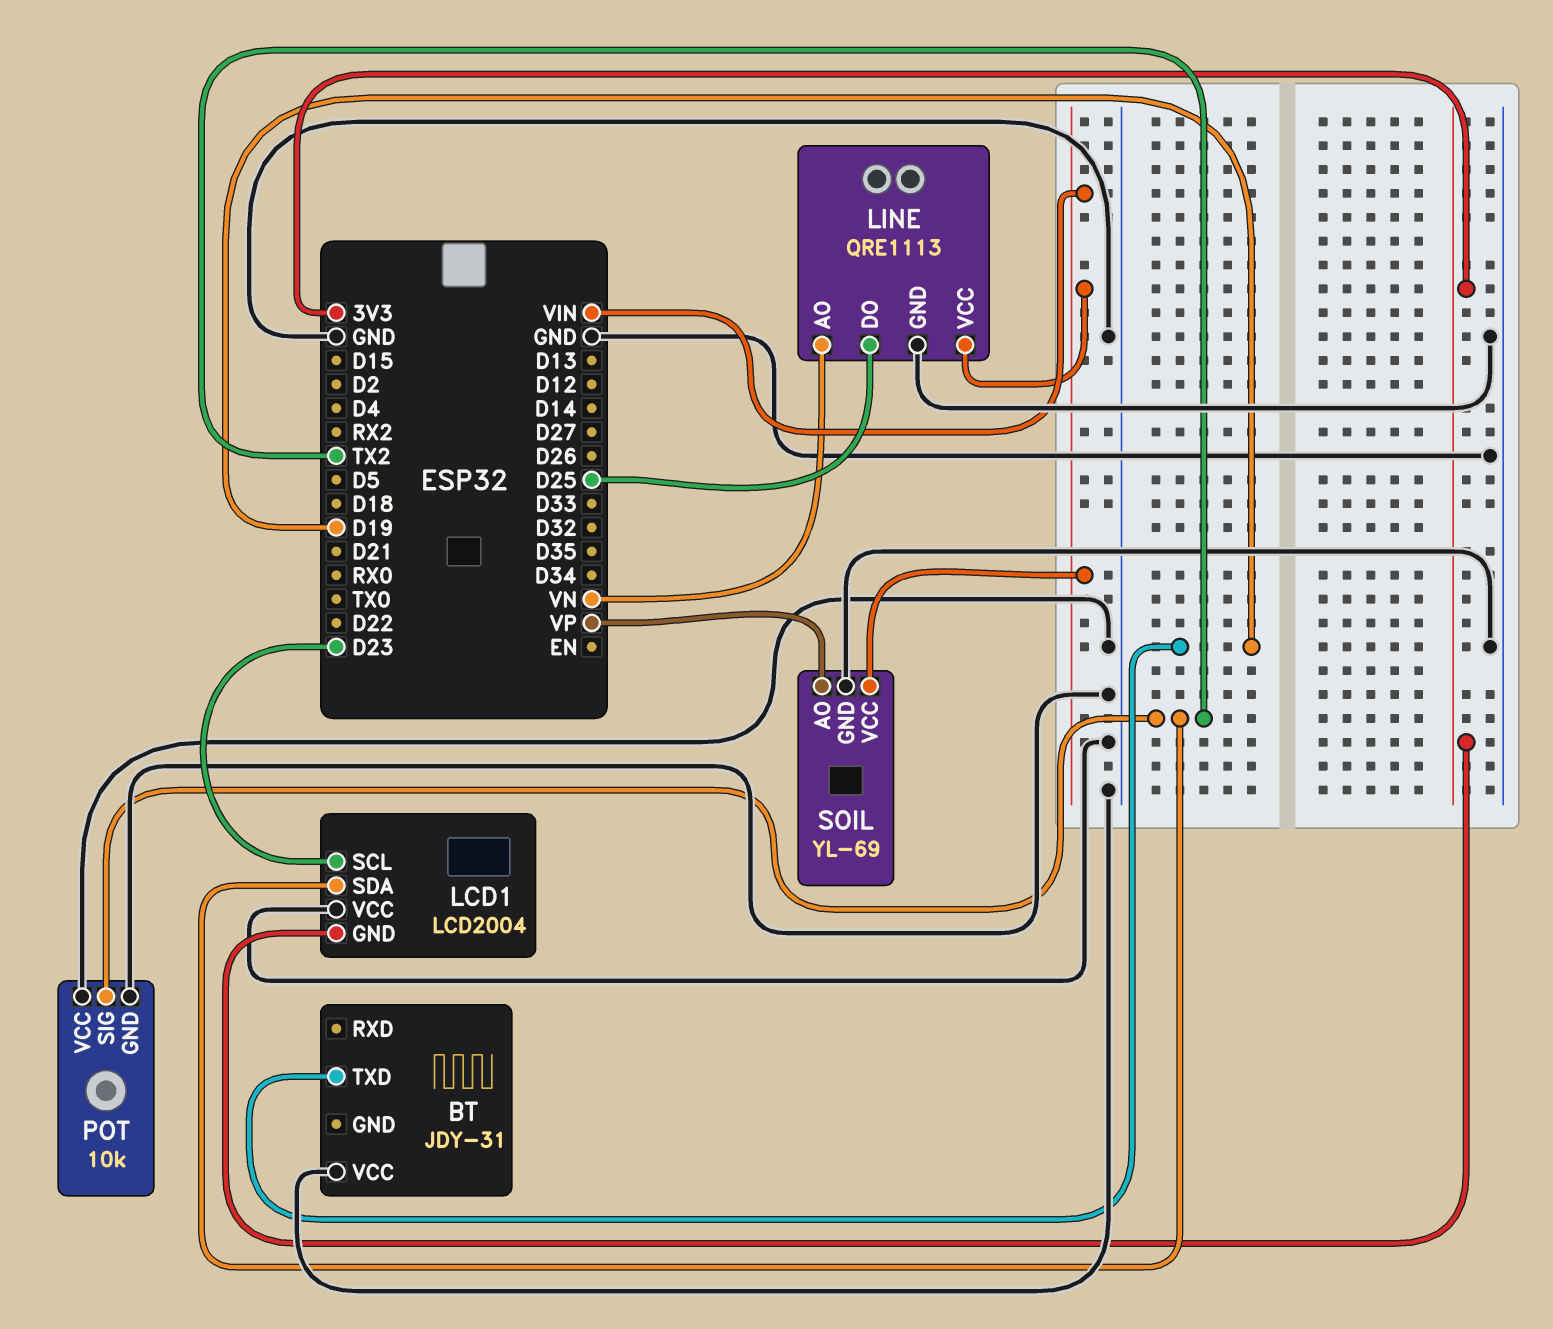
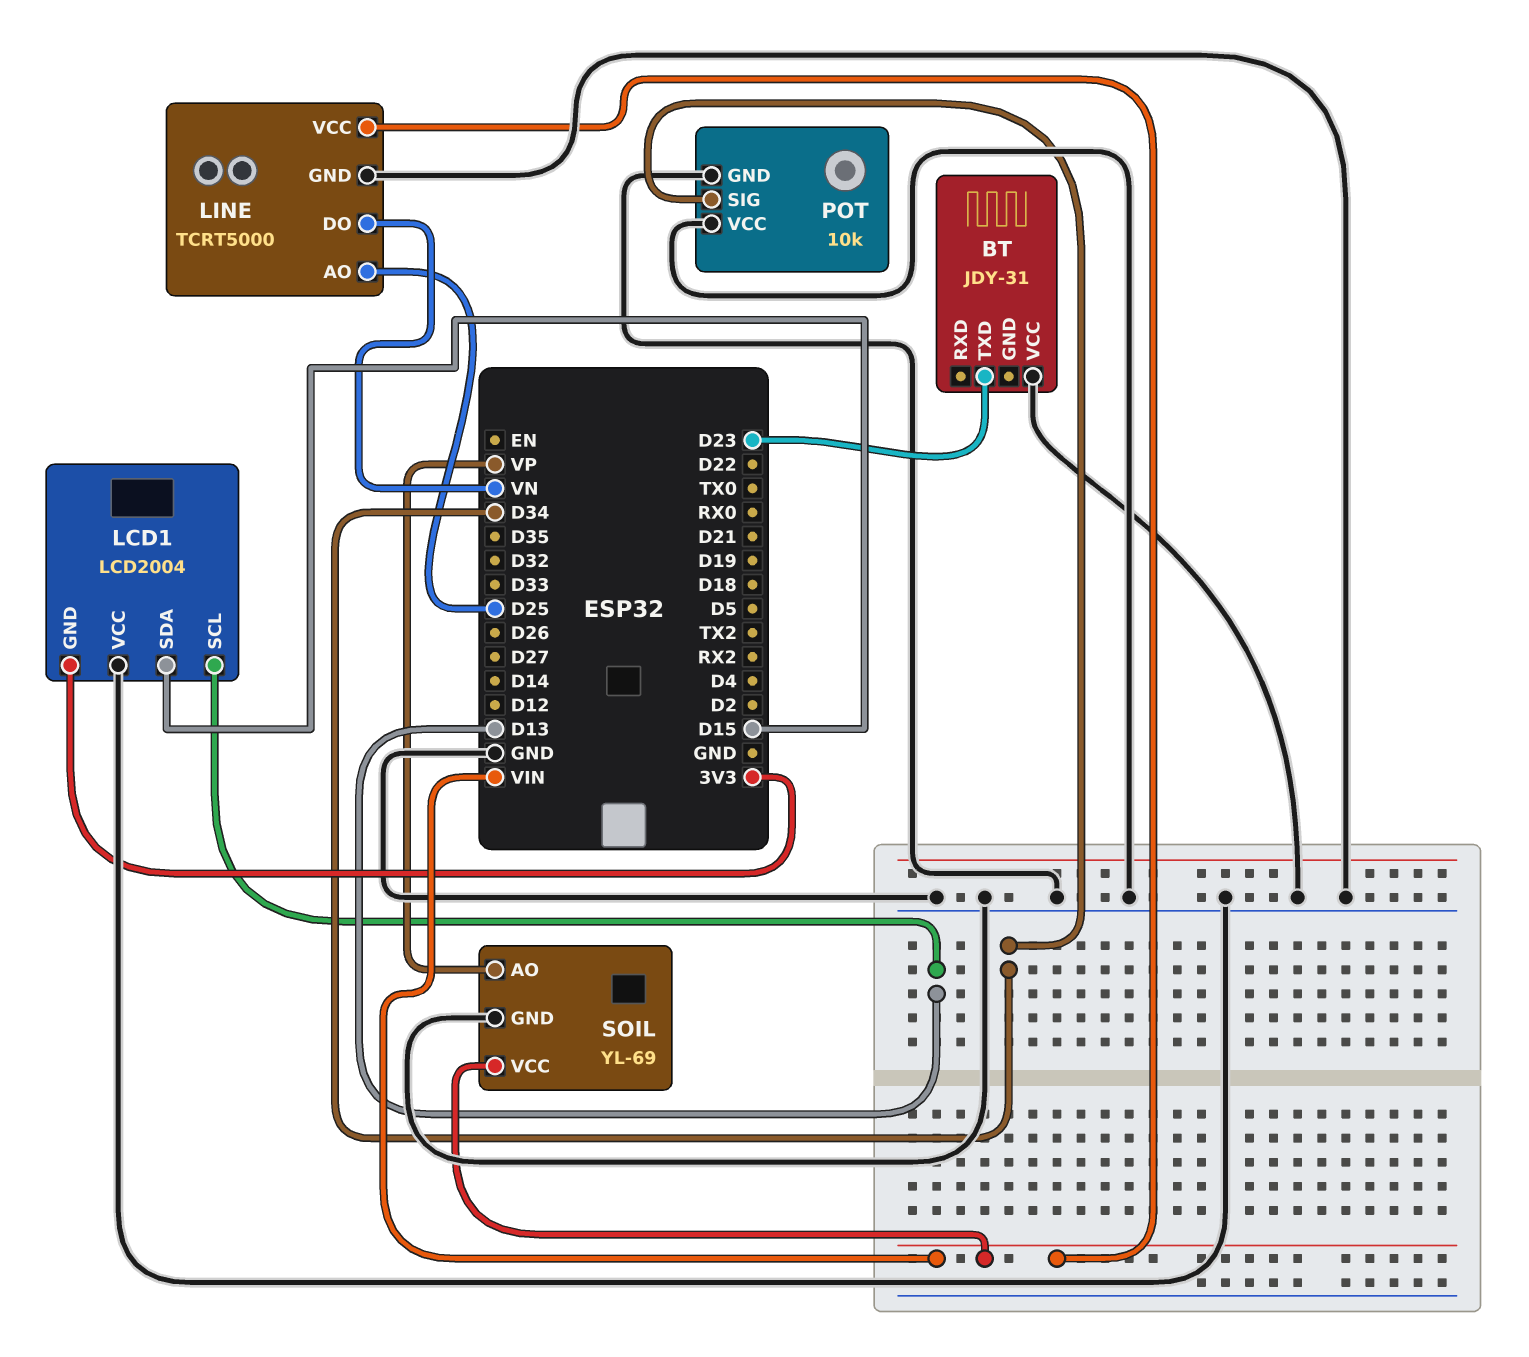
BT pin TXD: D19 -> D23
LCD1 pin SCL: D23 -> D13
LCD1 pin SDA: TX2 -> D15
LINE: QRE1113 -> TCRT5000
LINE pin AO: VN -> D25
LINE pin DO: D25 -> VN
POT pin SIG: TX2 -> D34

